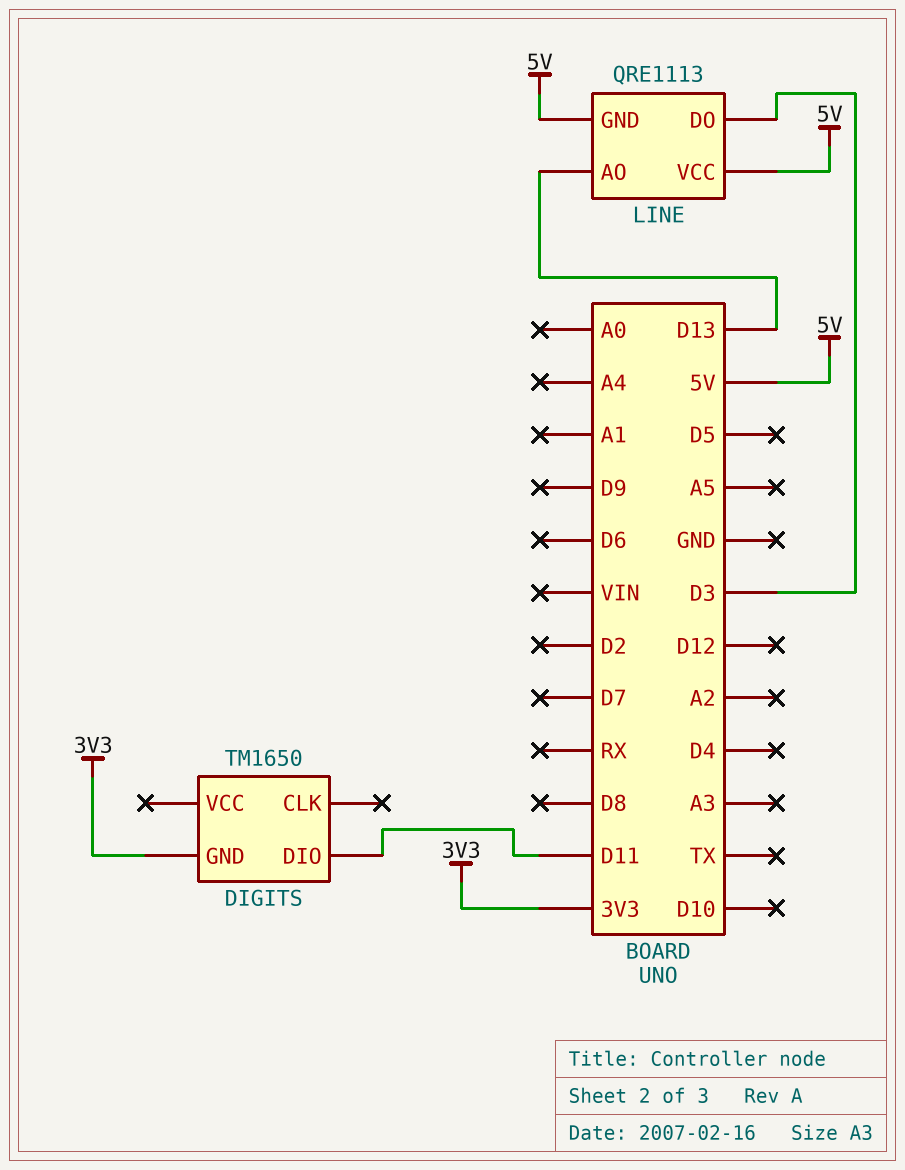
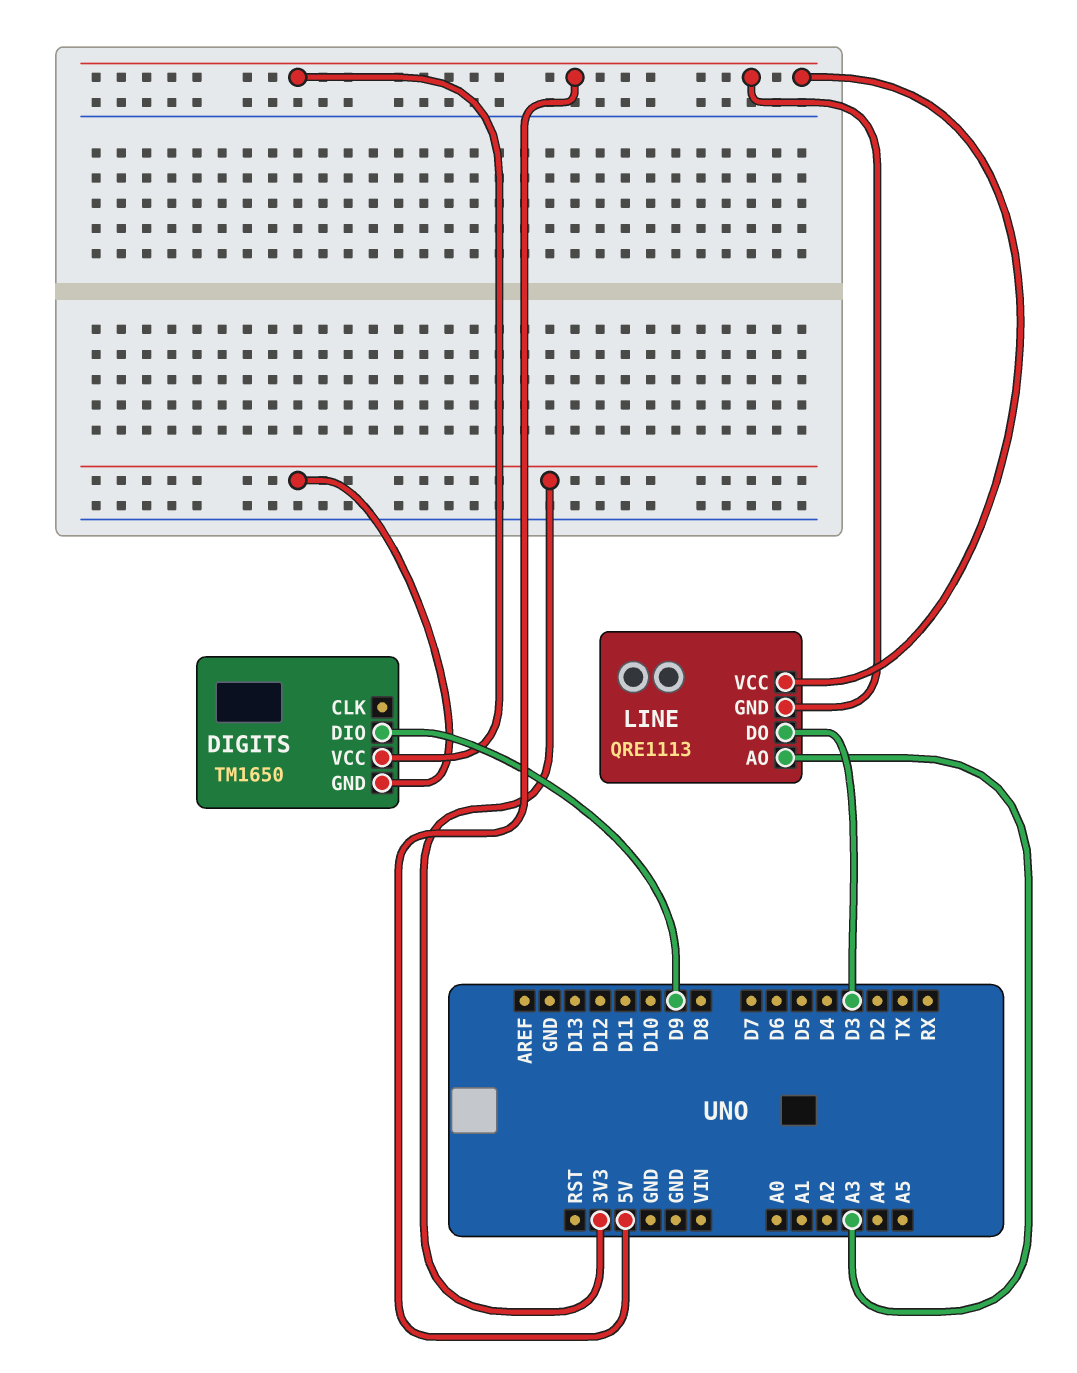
DIGITS pin DIO: D11 -> D9
DIGITS pin VCC: none -> 5V
LINE pin AO: D13 -> A3

